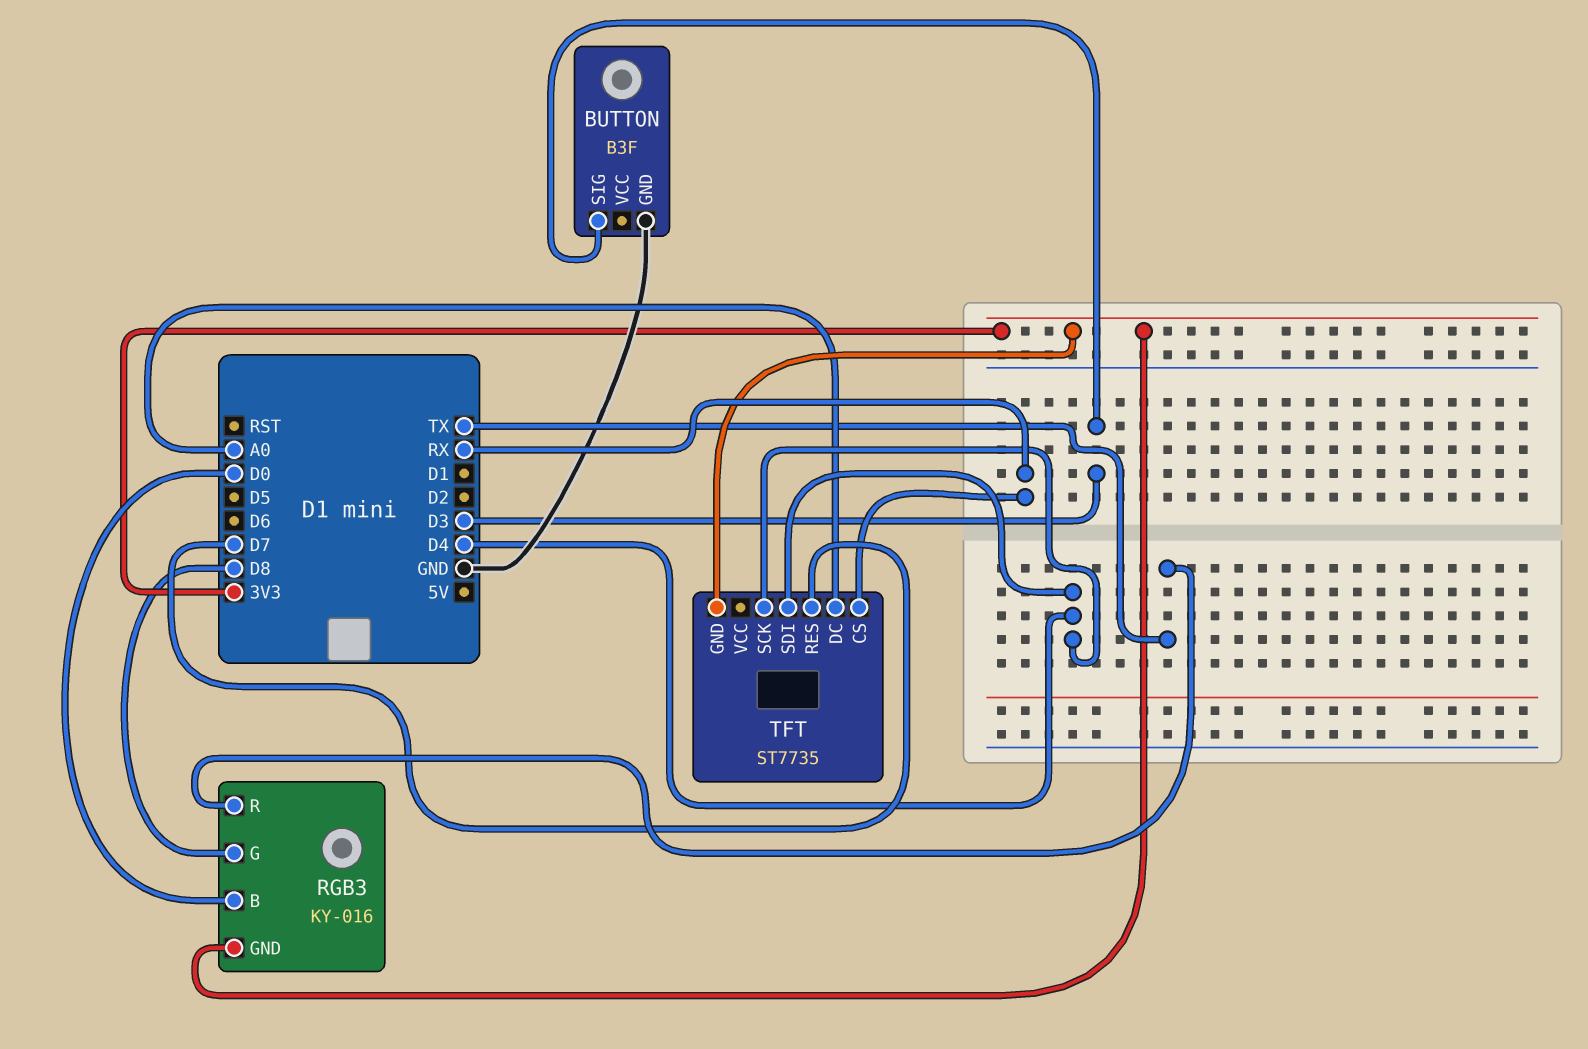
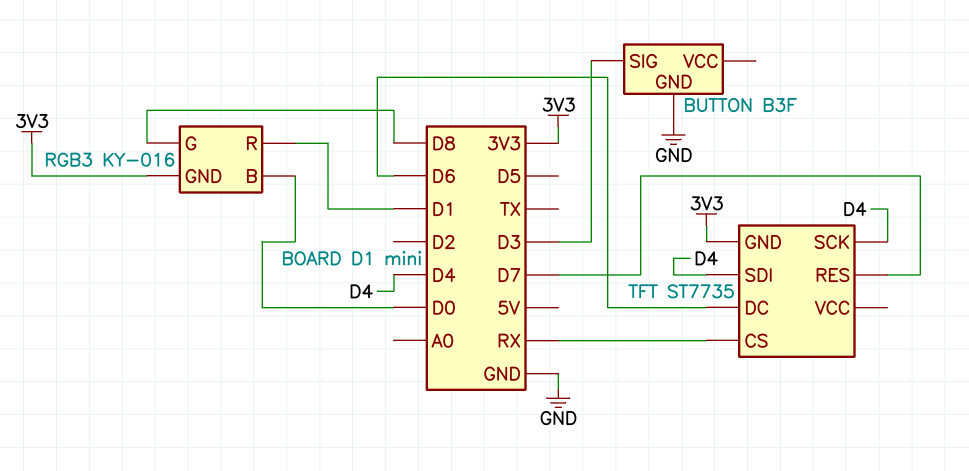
RGB3 pin R: TX -> D1
TFT pin DC: A0 -> D6

